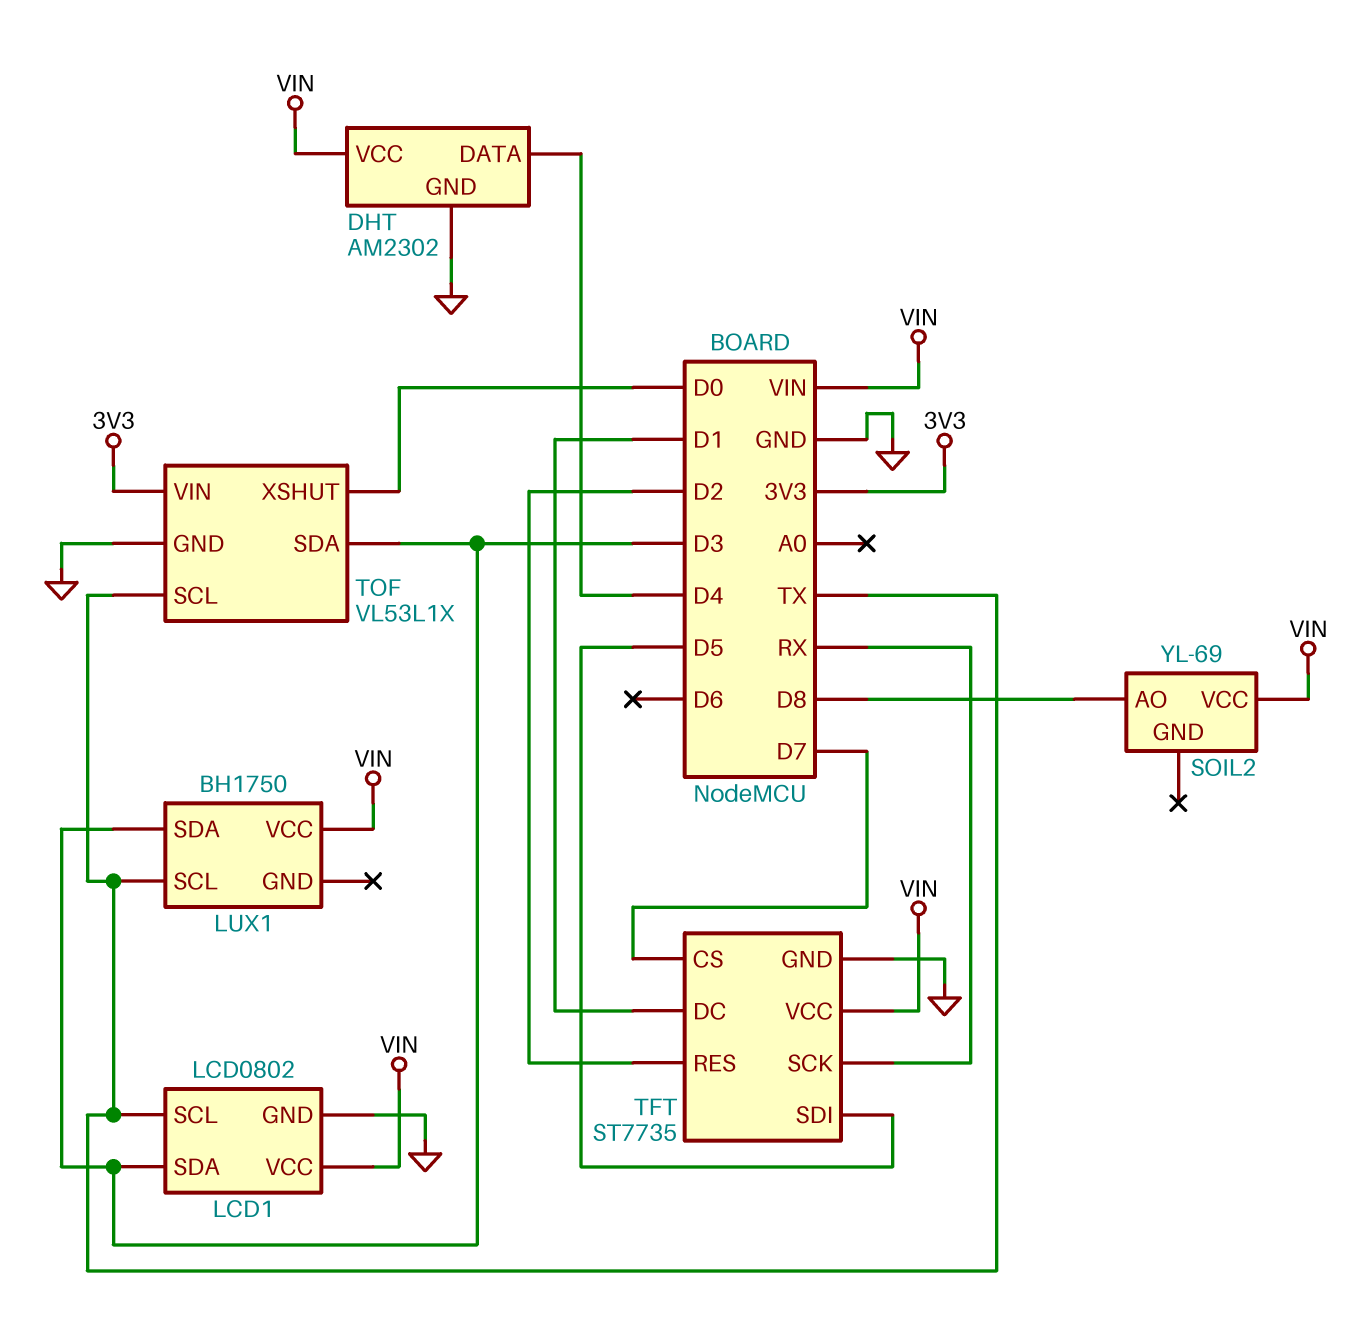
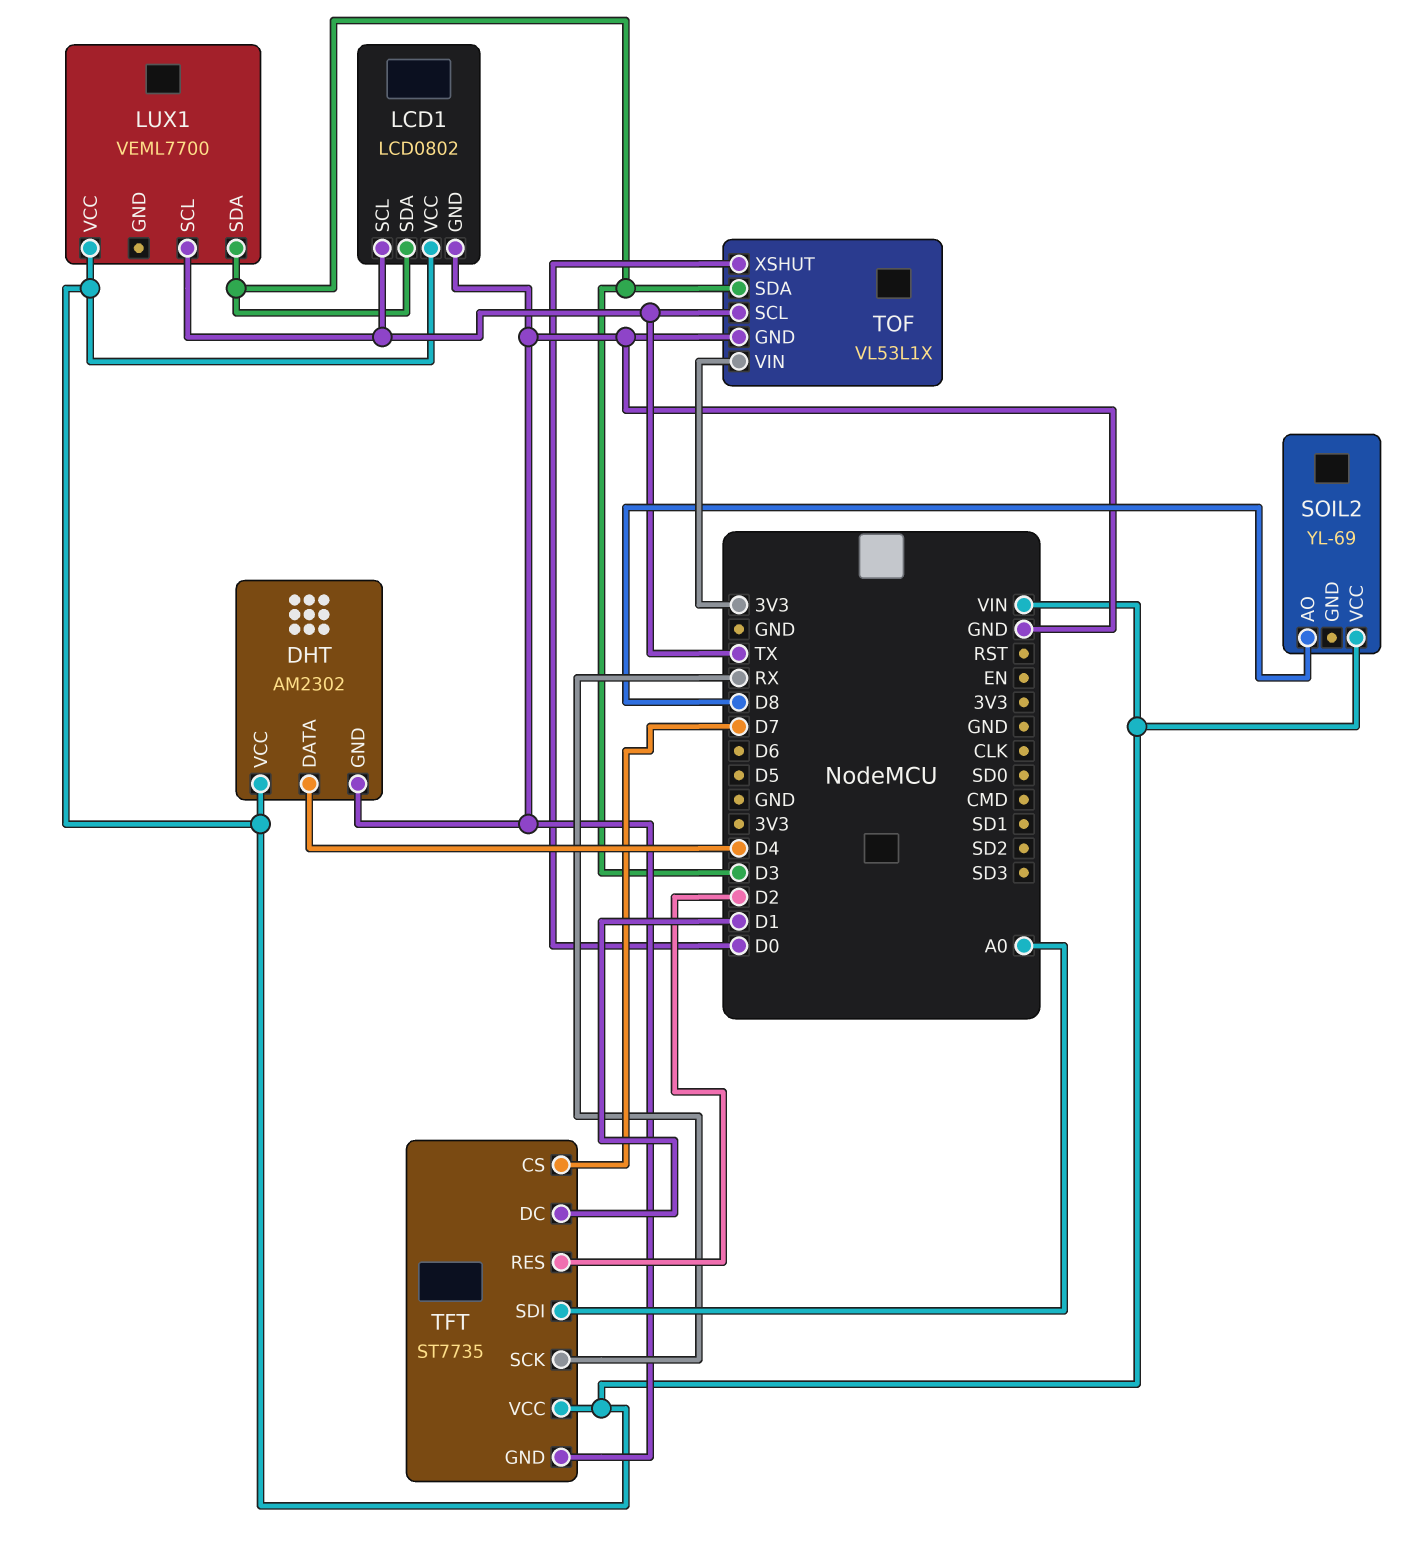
LUX1: BH1750 -> VEML7700
TFT pin SDI: D5 -> A0

